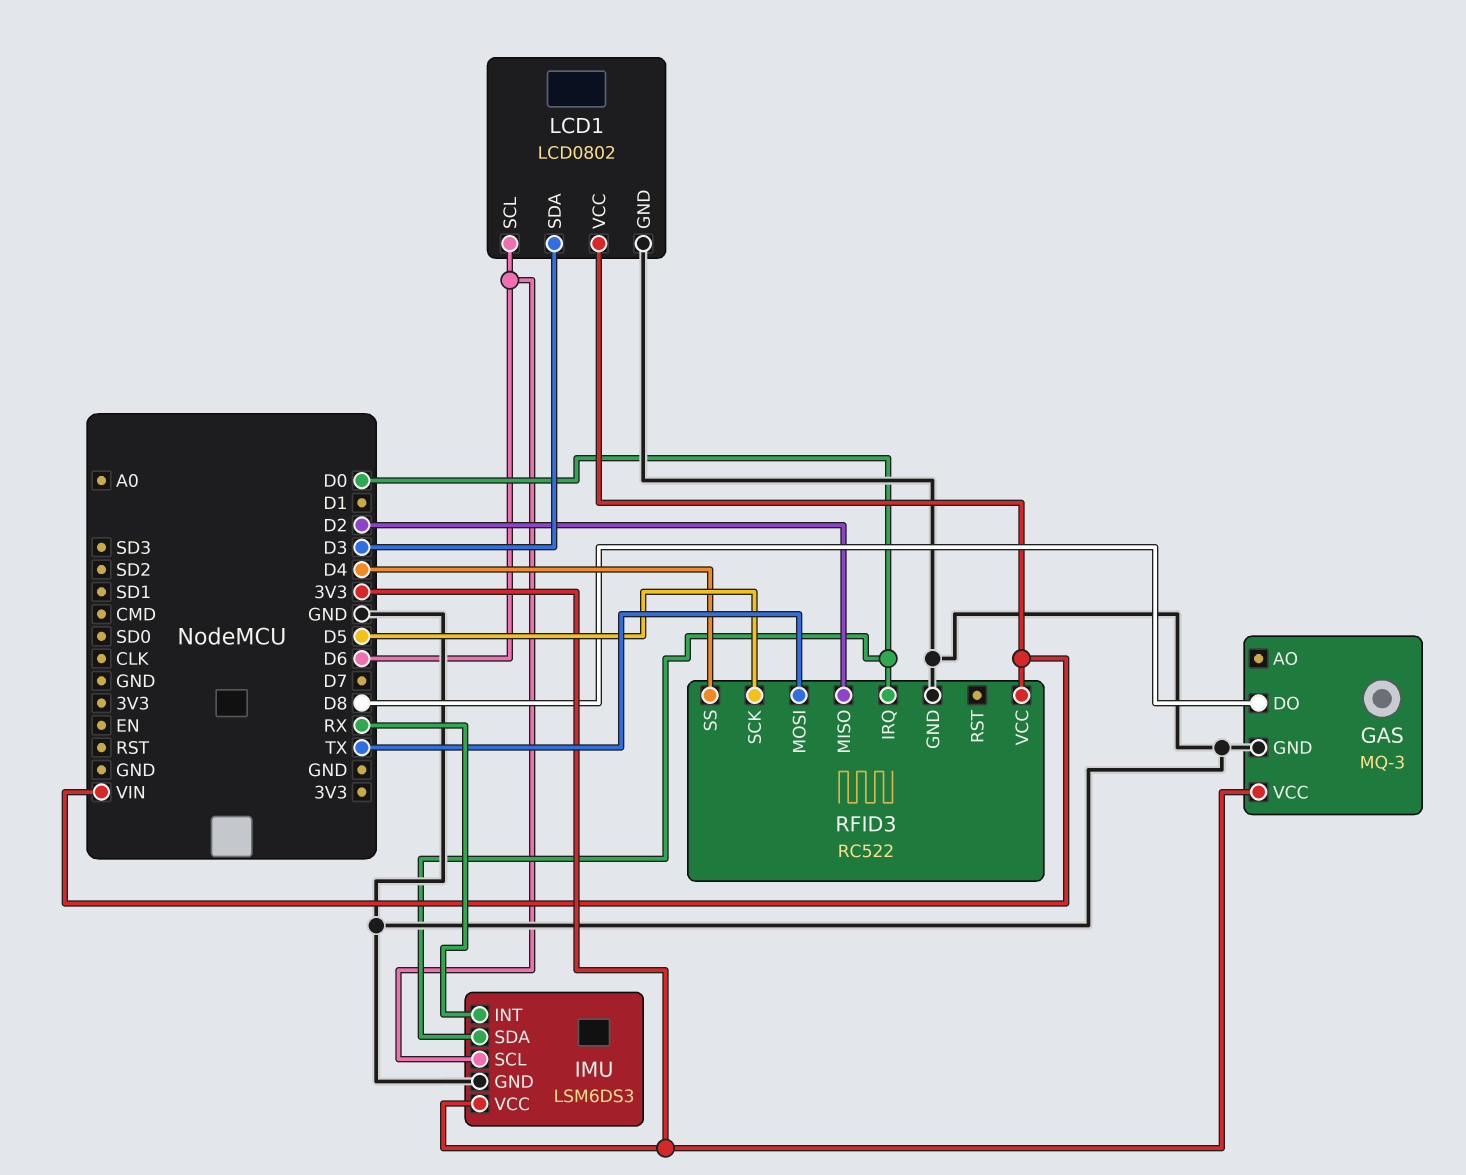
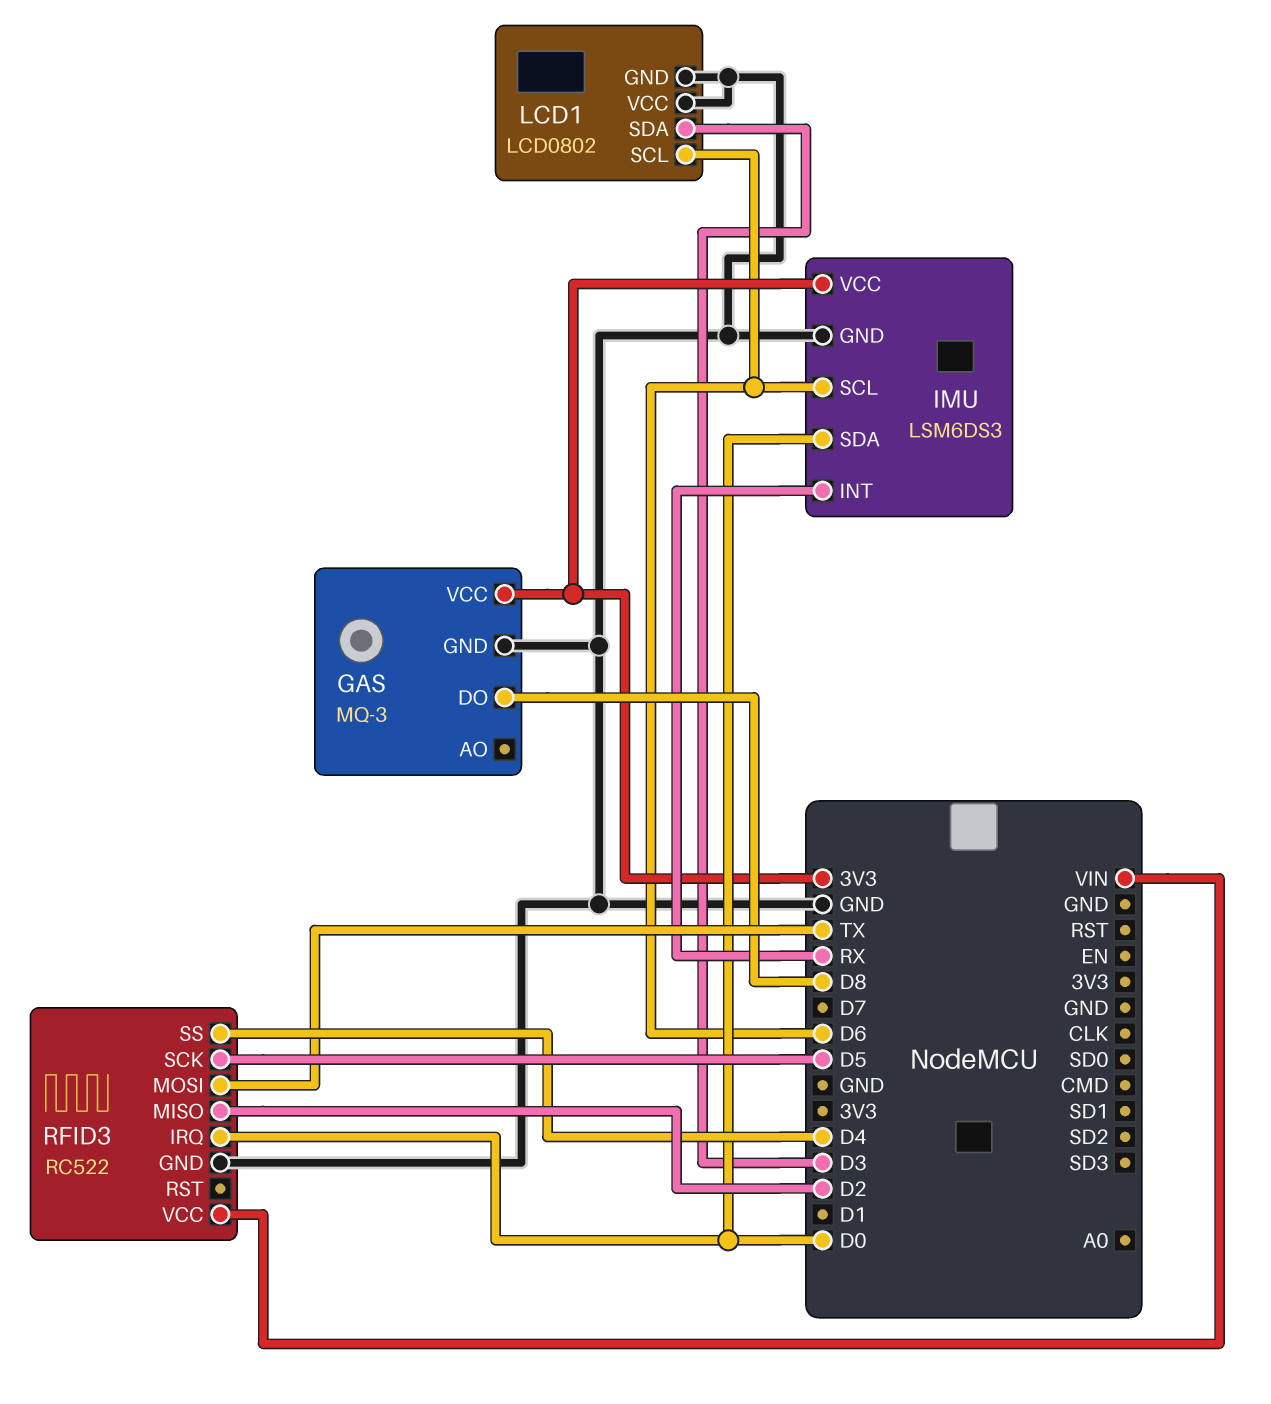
LCD1 pin VCC: VIN -> GND

